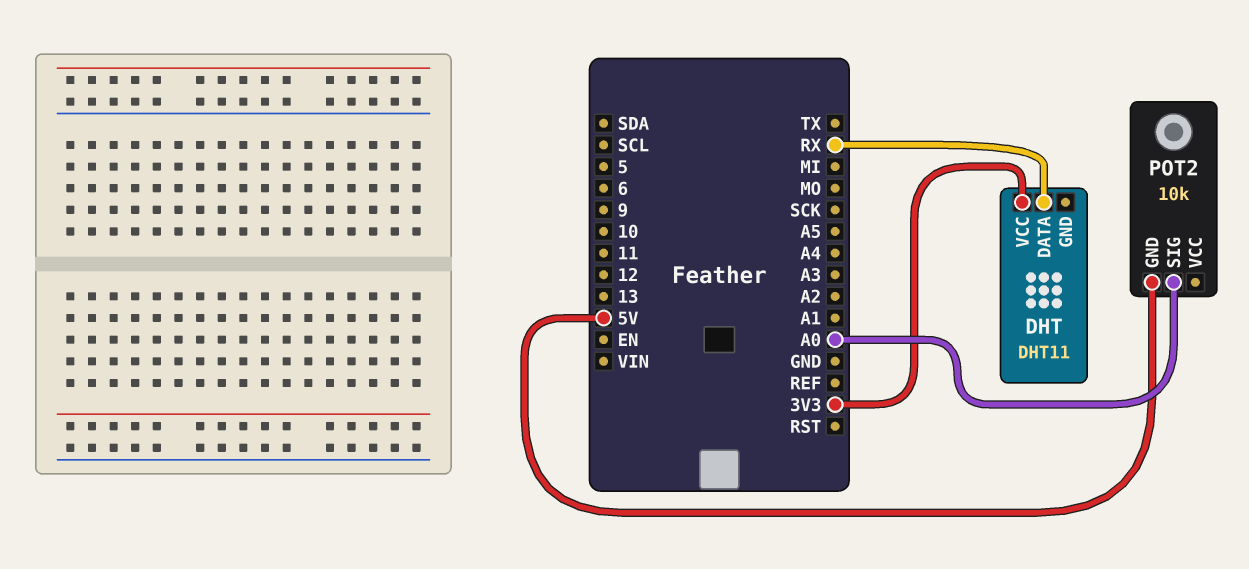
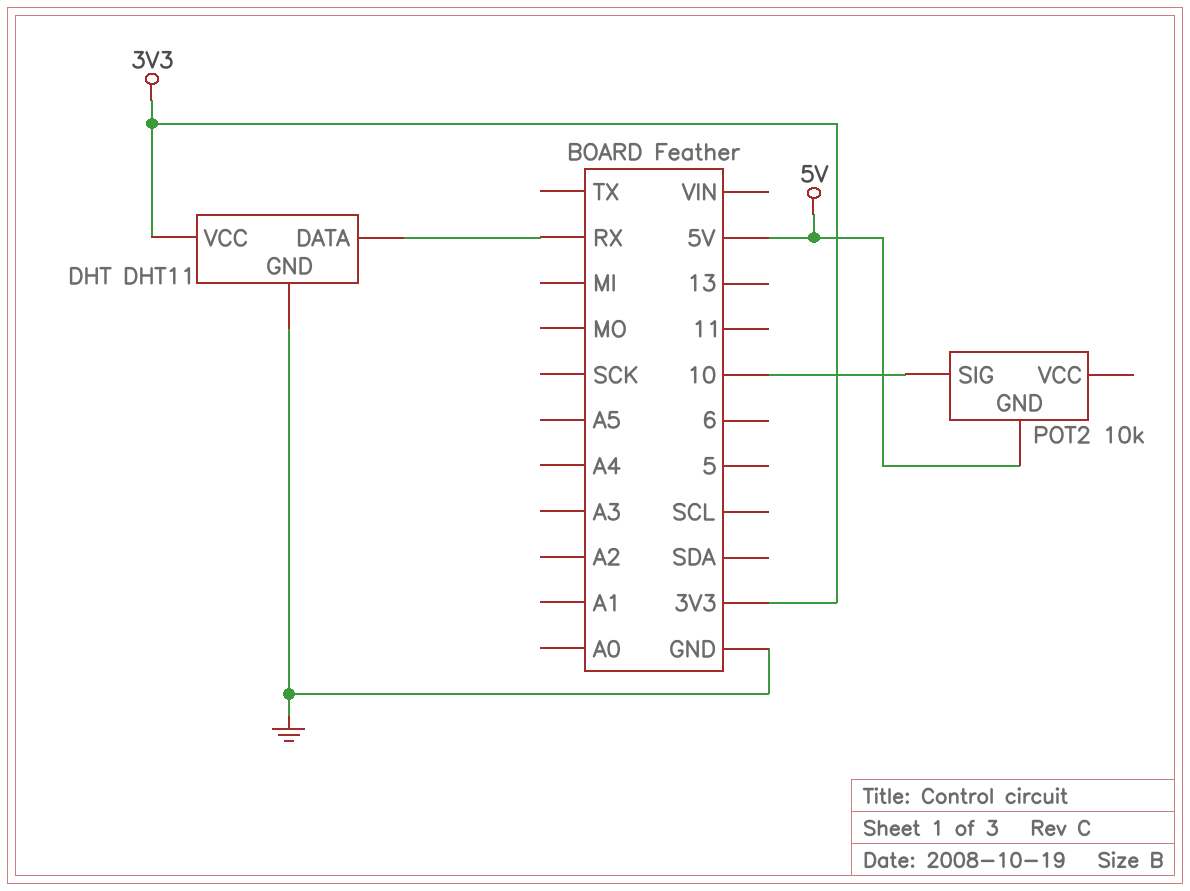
DHT pin GND: none -> GND
POT2 pin SIG: A0 -> 10

